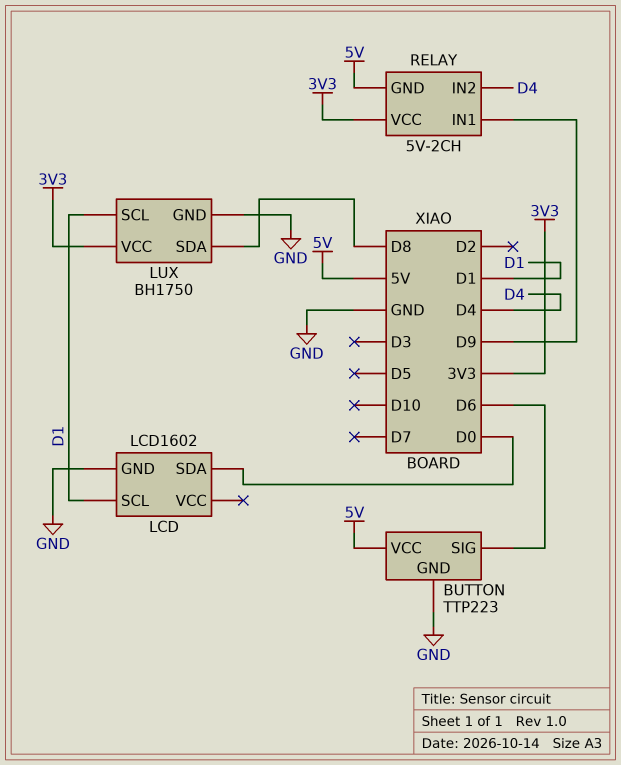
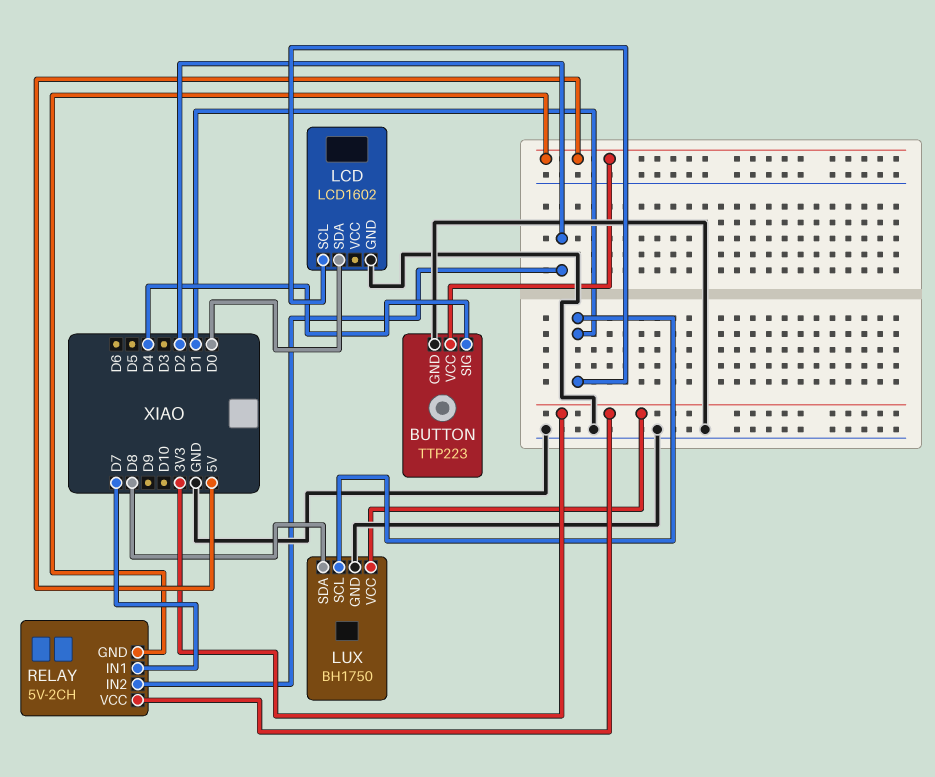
BUTTON pin SIG: D6 -> D4
RELAY pin IN1: D9 -> D7
RELAY pin IN2: D4 -> D2

